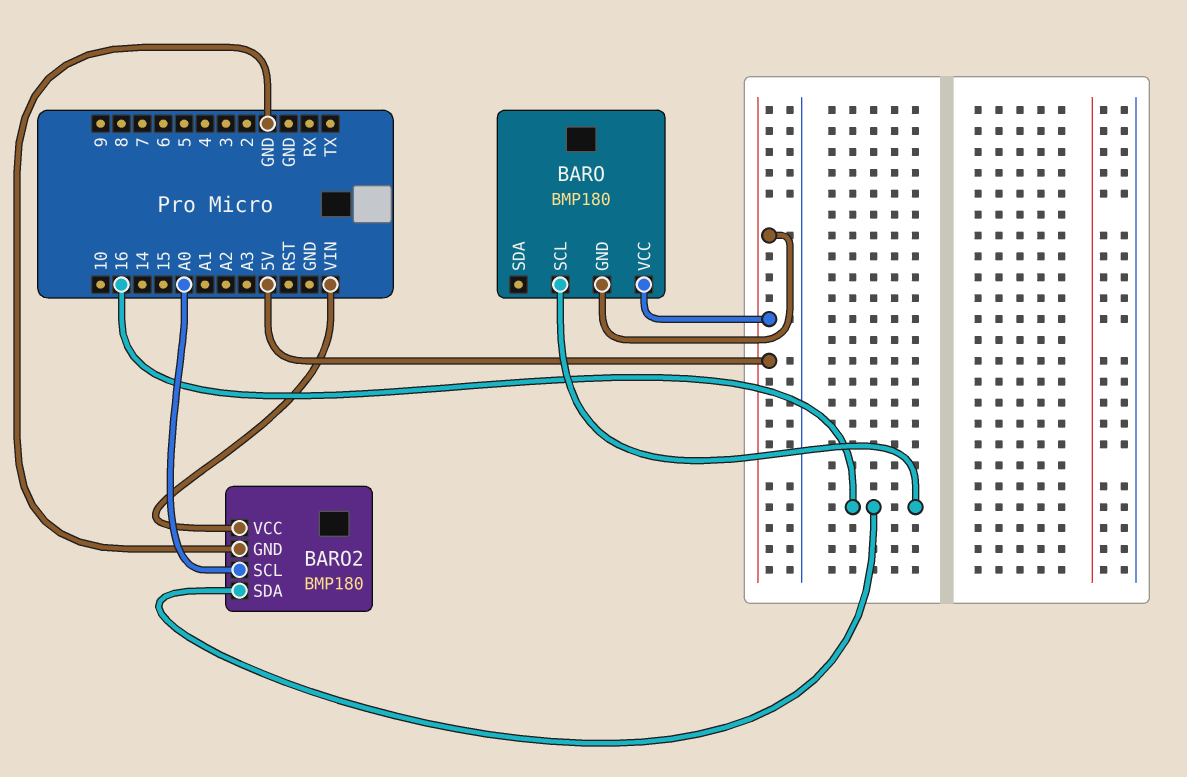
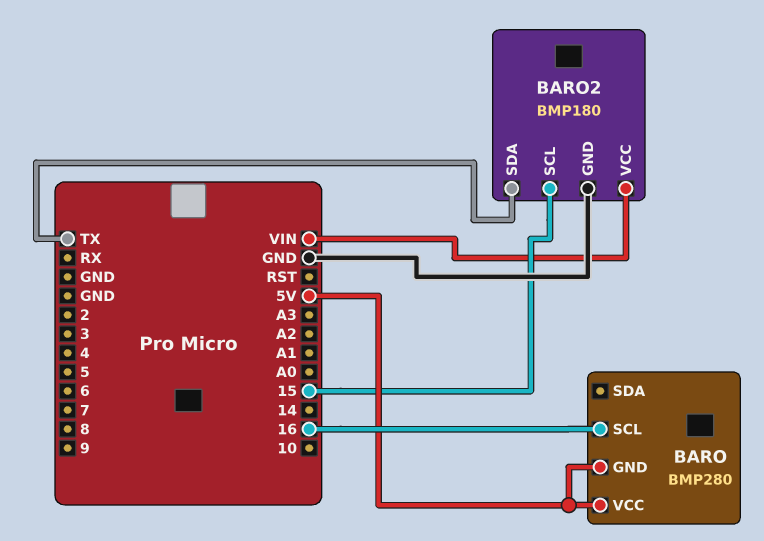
BARO: BMP180 -> BMP280
BARO2 pin SCL: A0 -> 15
BARO2 pin SDA: 16 -> TX

